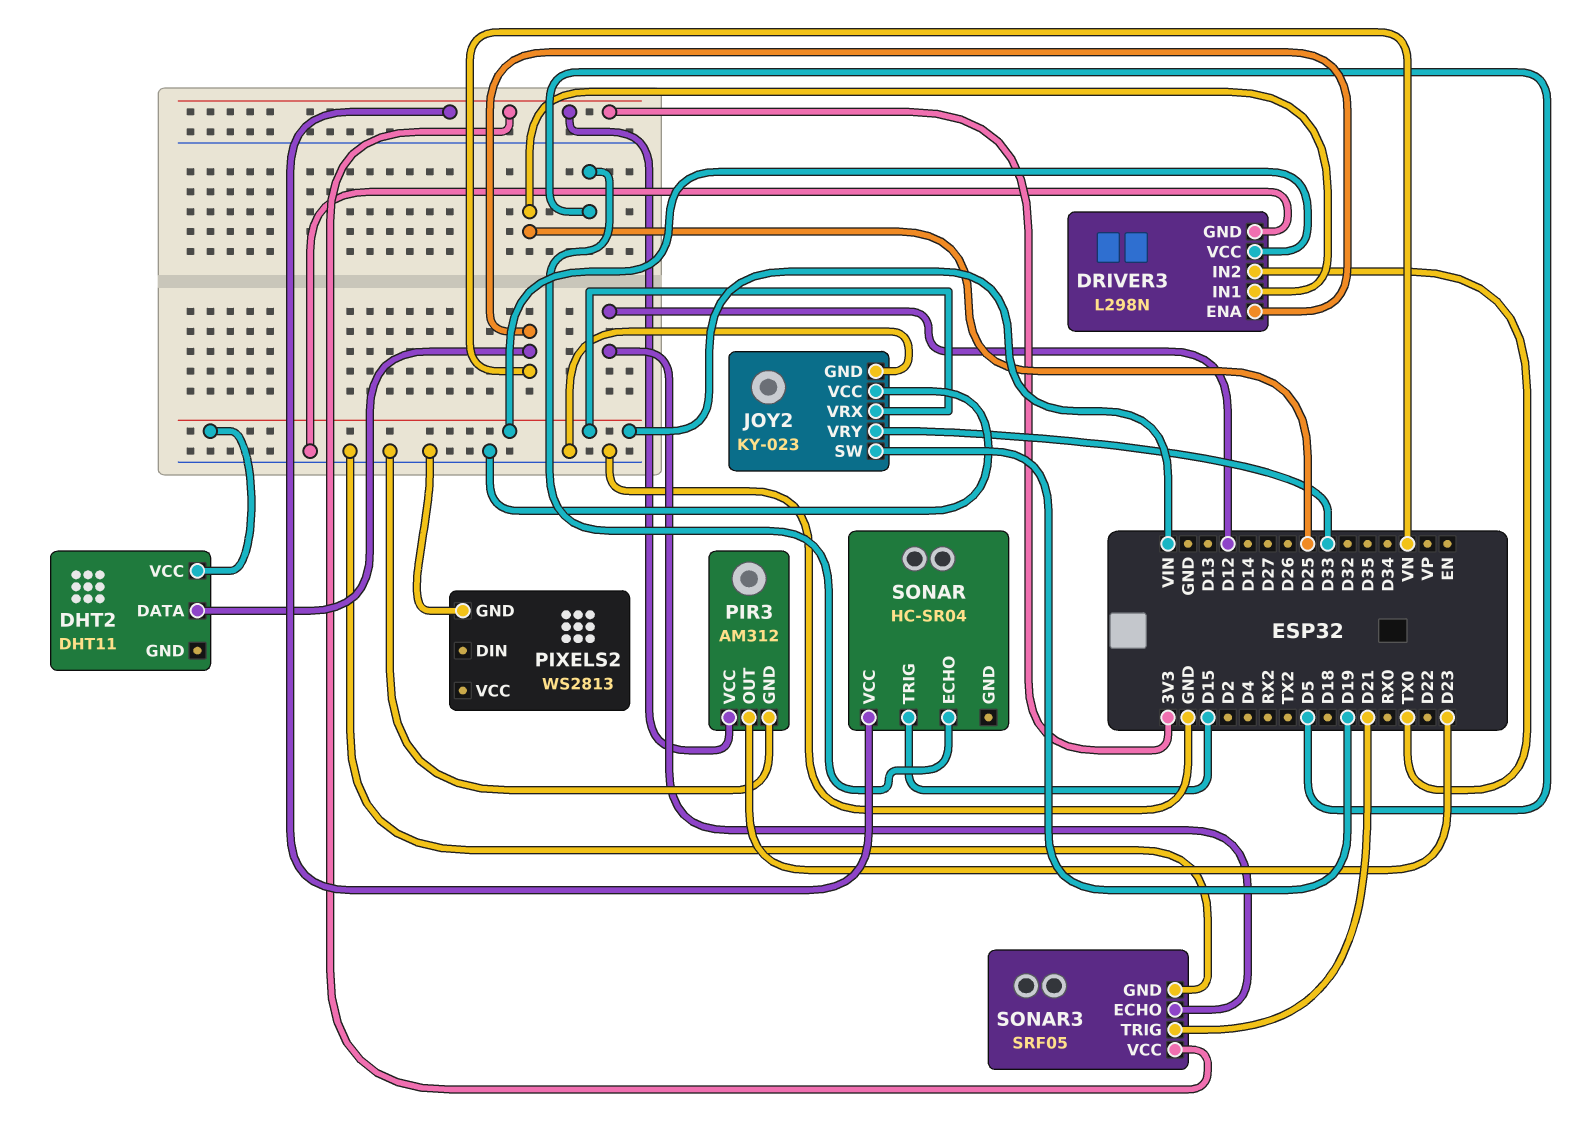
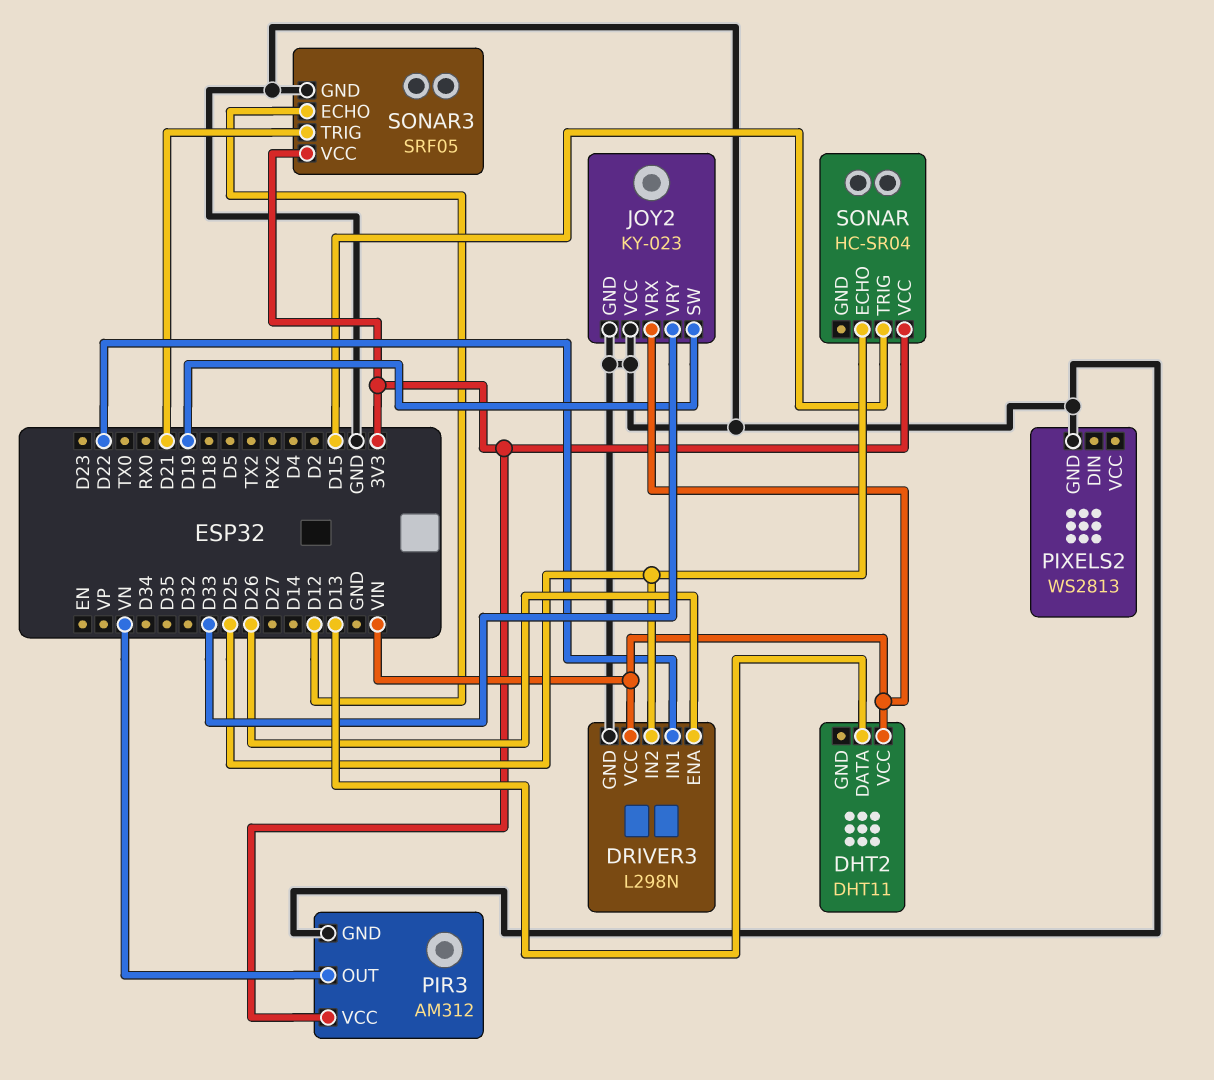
DHT2 pin DATA: VN -> D13
DRIVER3 pin ENA: VN -> D26
DRIVER3 pin IN1: D25 -> D22
DRIVER3 pin IN2: TX0 -> D25
PIR3 pin OUT: D23 -> VN
SONAR pin ECHO: D5 -> D25

